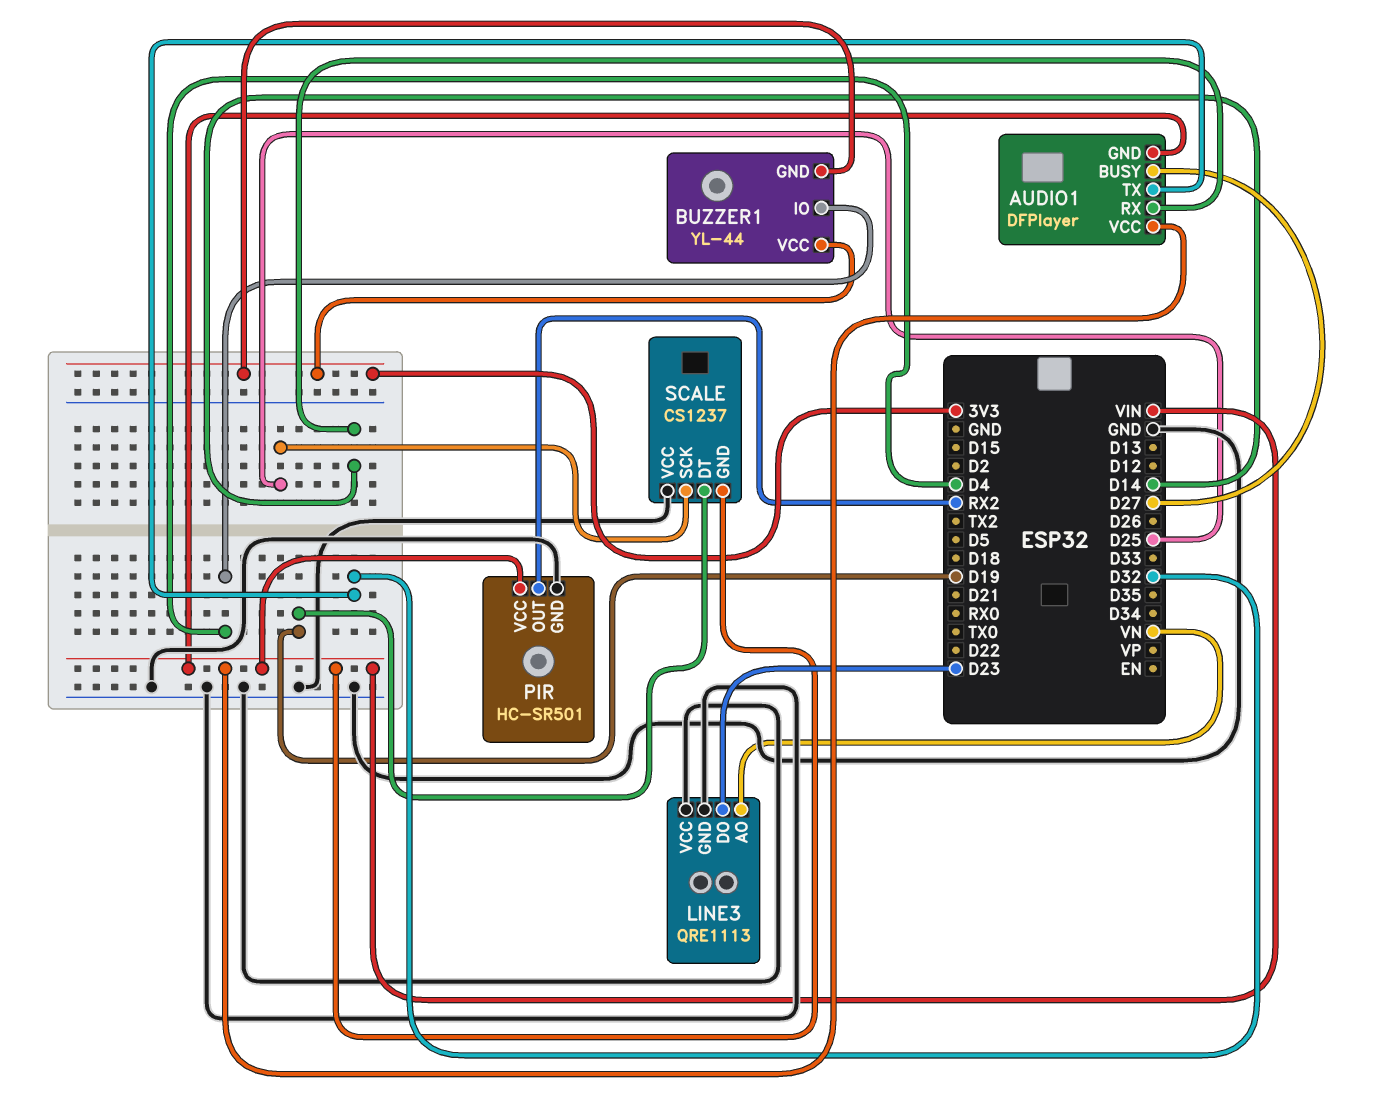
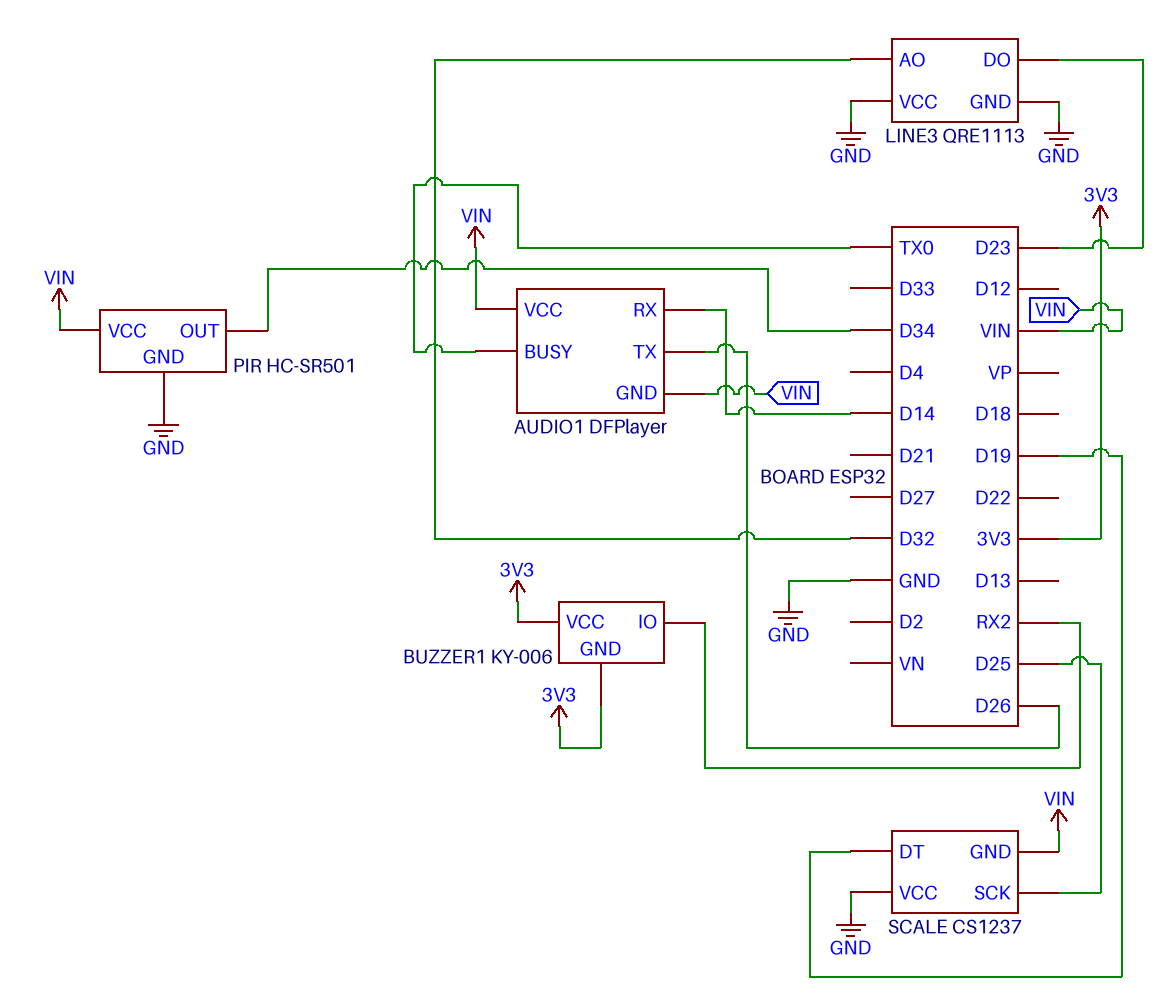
AUDIO1 pin BUSY: D27 -> TX0
AUDIO1 pin TX: D32 -> D26
BUZZER1: YL-44 -> KY-006
BUZZER1 pin IO: D4 -> RX2
LINE3 pin AO: VN -> D32
PIR pin OUT: RX2 -> D34

